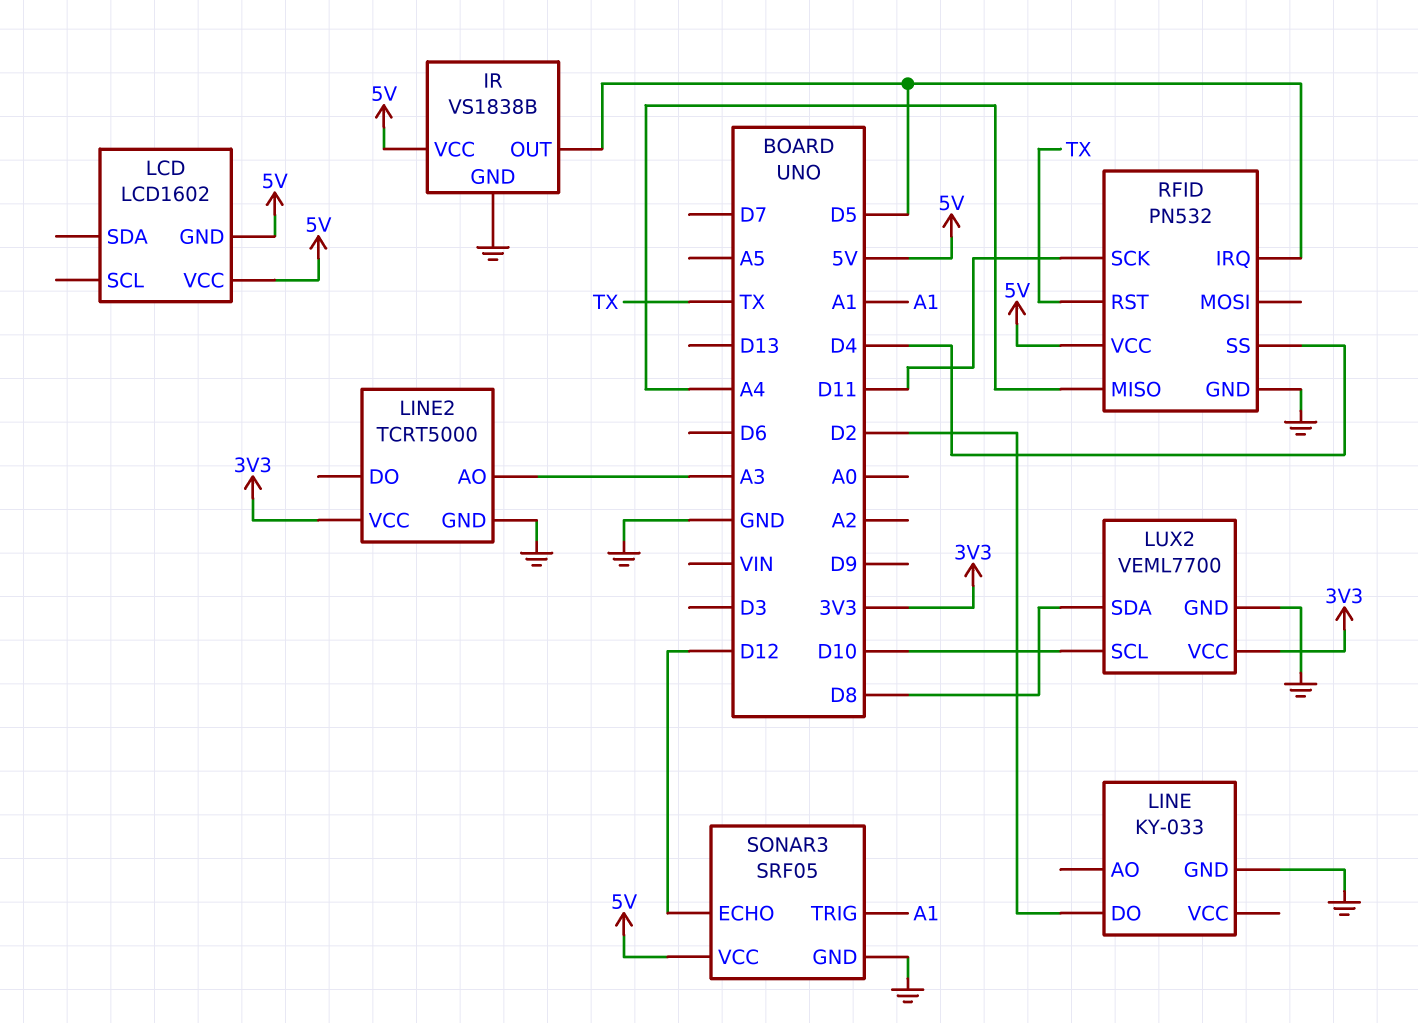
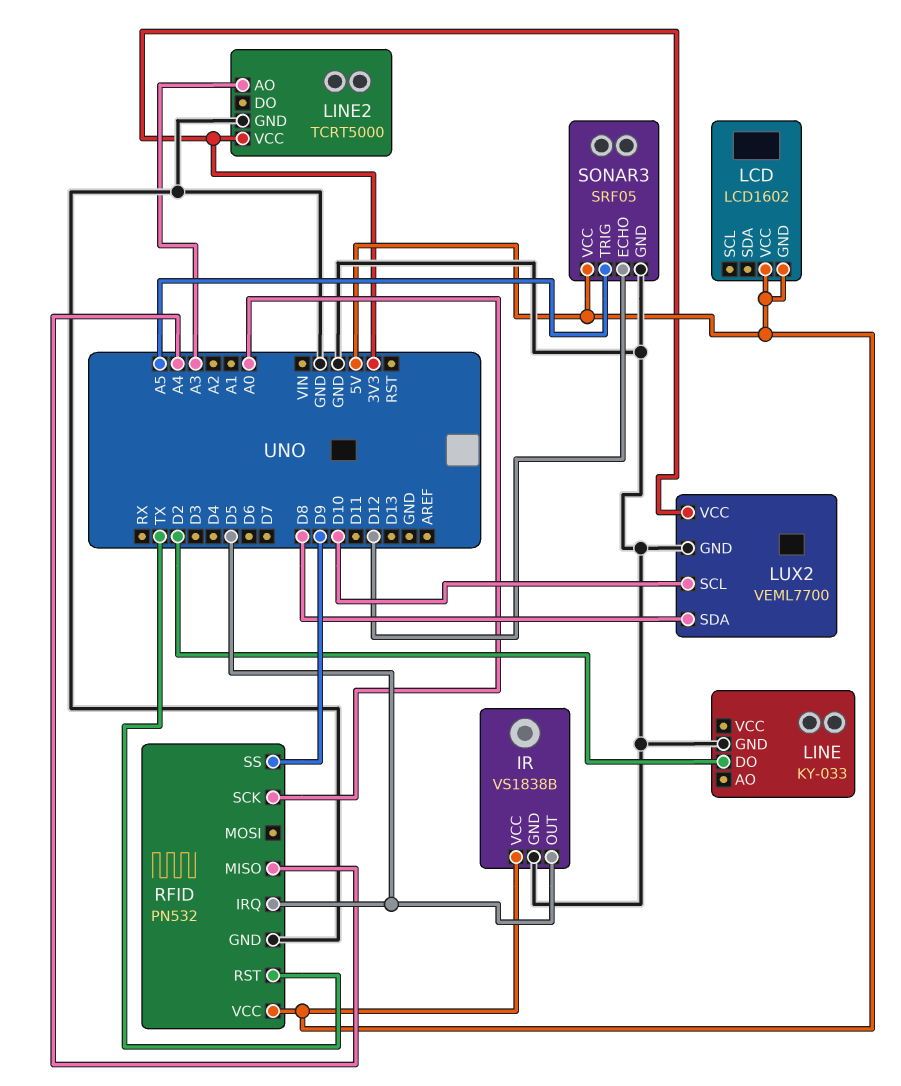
RFID pin SCK: D11 -> A0
RFID pin SS: D4 -> D9
SONAR3 pin TRIG: A1 -> A5

